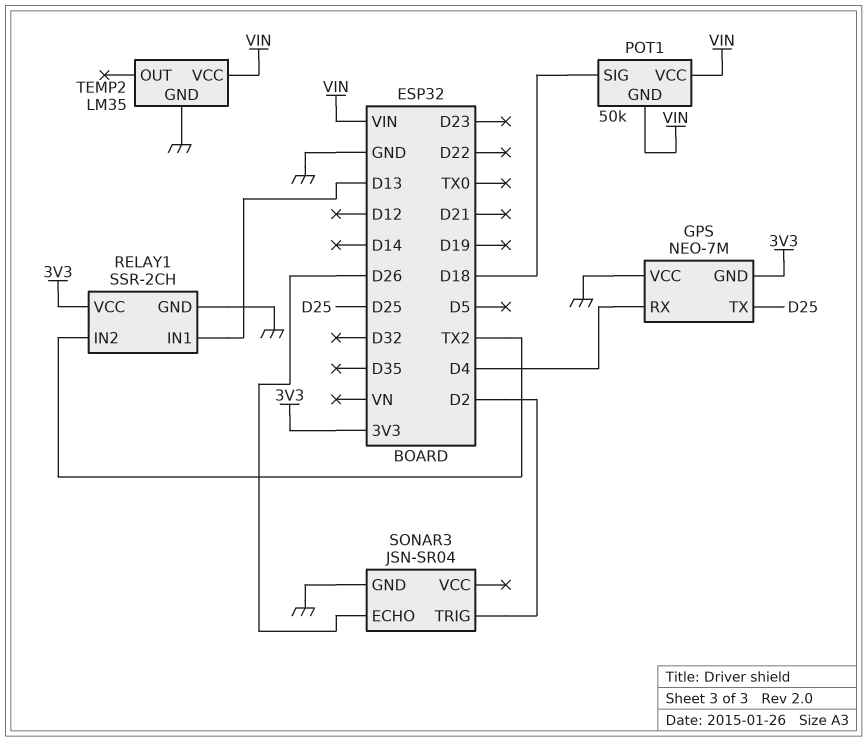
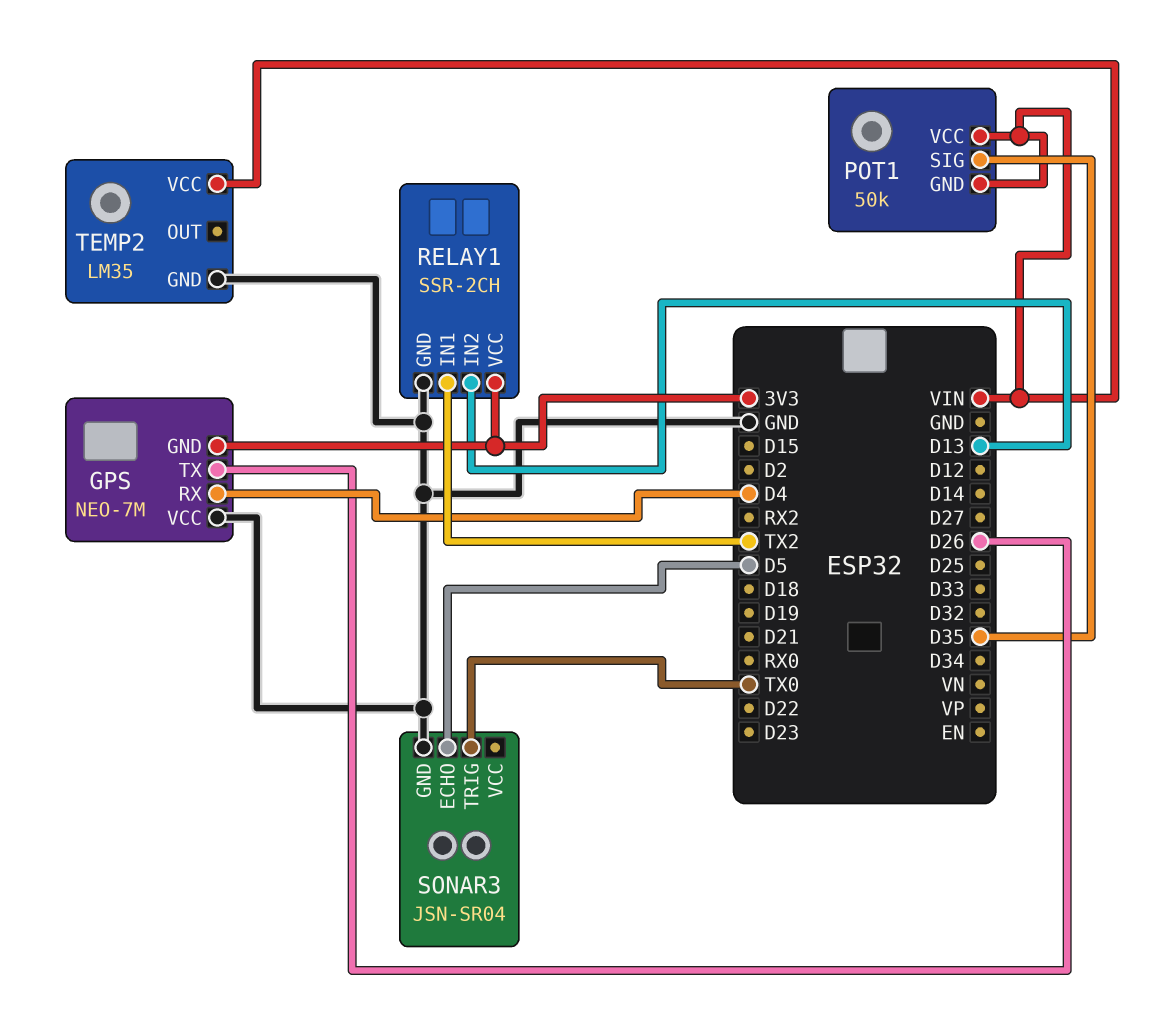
GPS pin TX: D25 -> D26
POT1 pin SIG: D18 -> D35
RELAY1 pin IN1: D13 -> TX2
RELAY1 pin IN2: TX2 -> D13
SONAR3 pin ECHO: D26 -> D5
SONAR3 pin TRIG: D2 -> TX0

